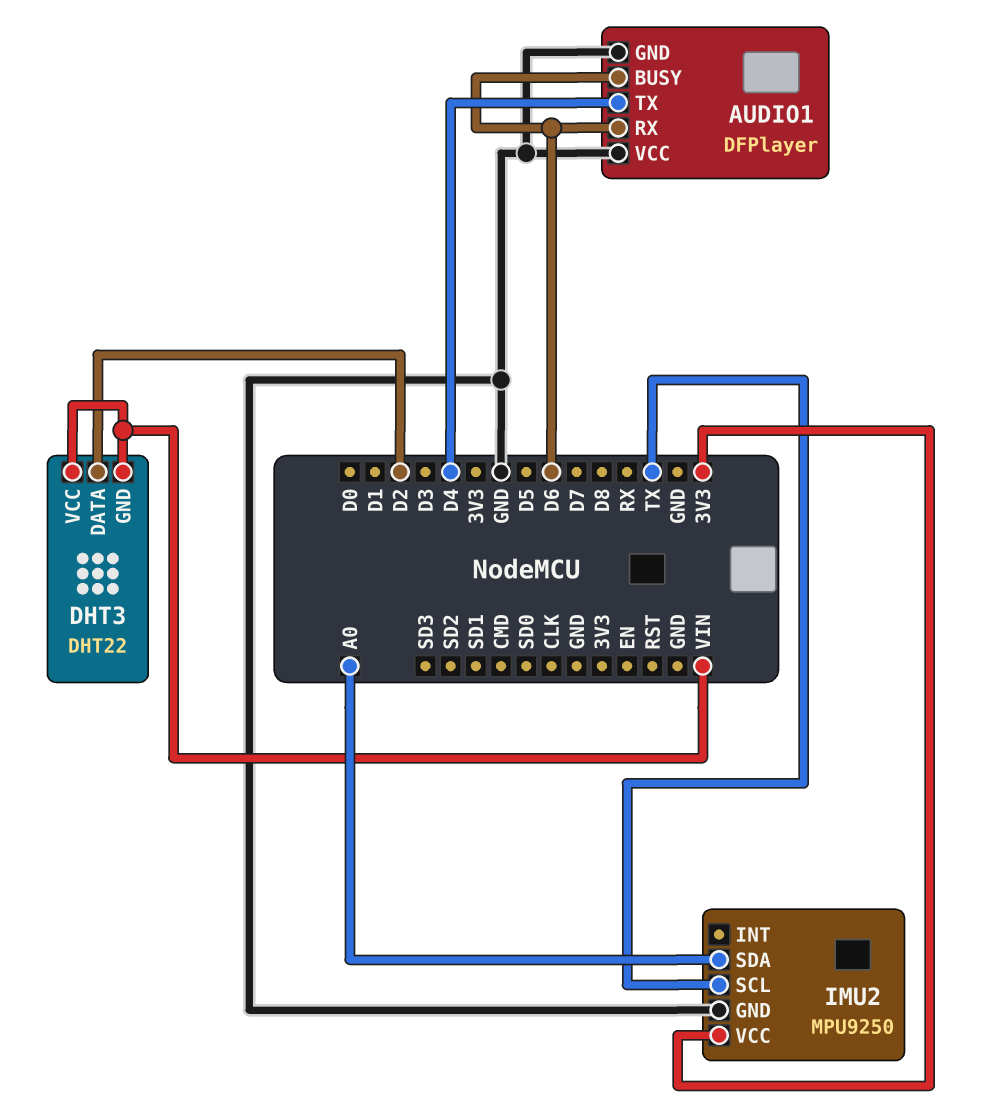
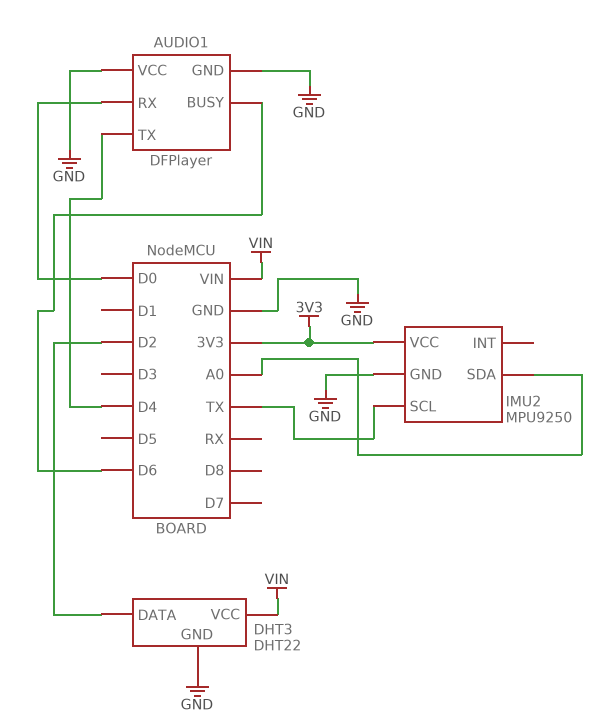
AUDIO1 pin RX: D6 -> D0
DHT3 pin GND: VIN -> GND

